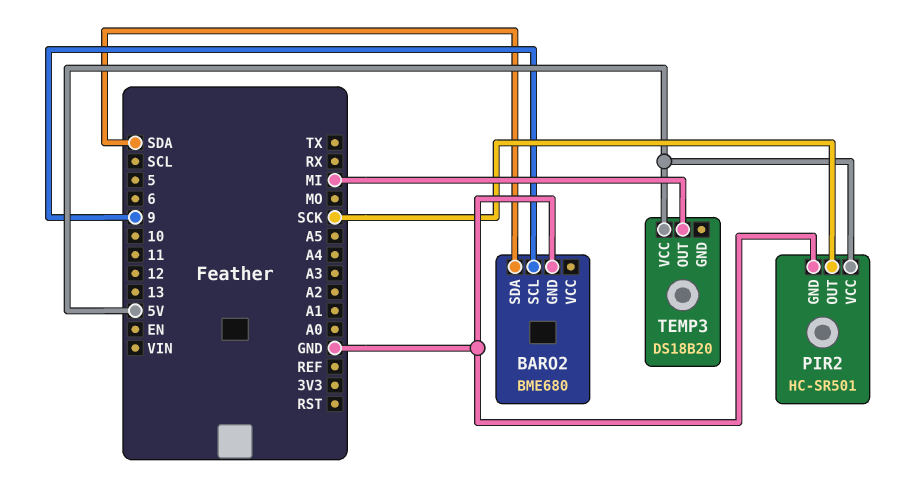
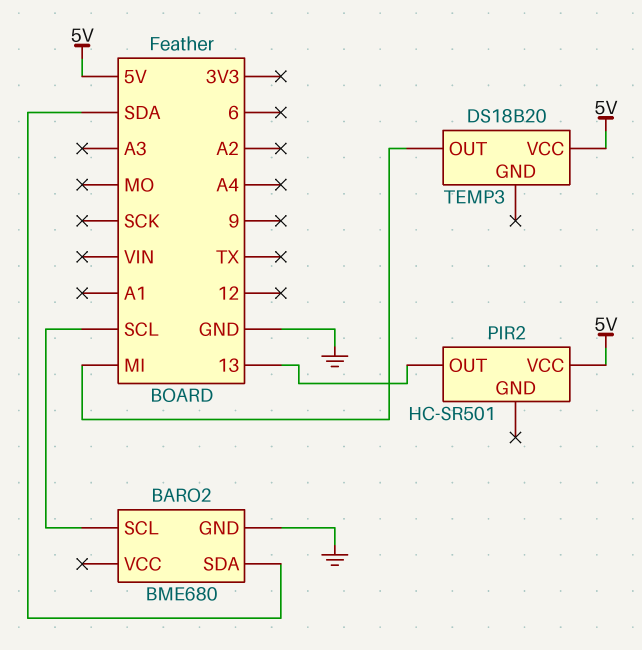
BARO2 pin SCL: 9 -> SCL
PIR2 pin GND: GND -> none
PIR2 pin OUT: SCK -> 13

